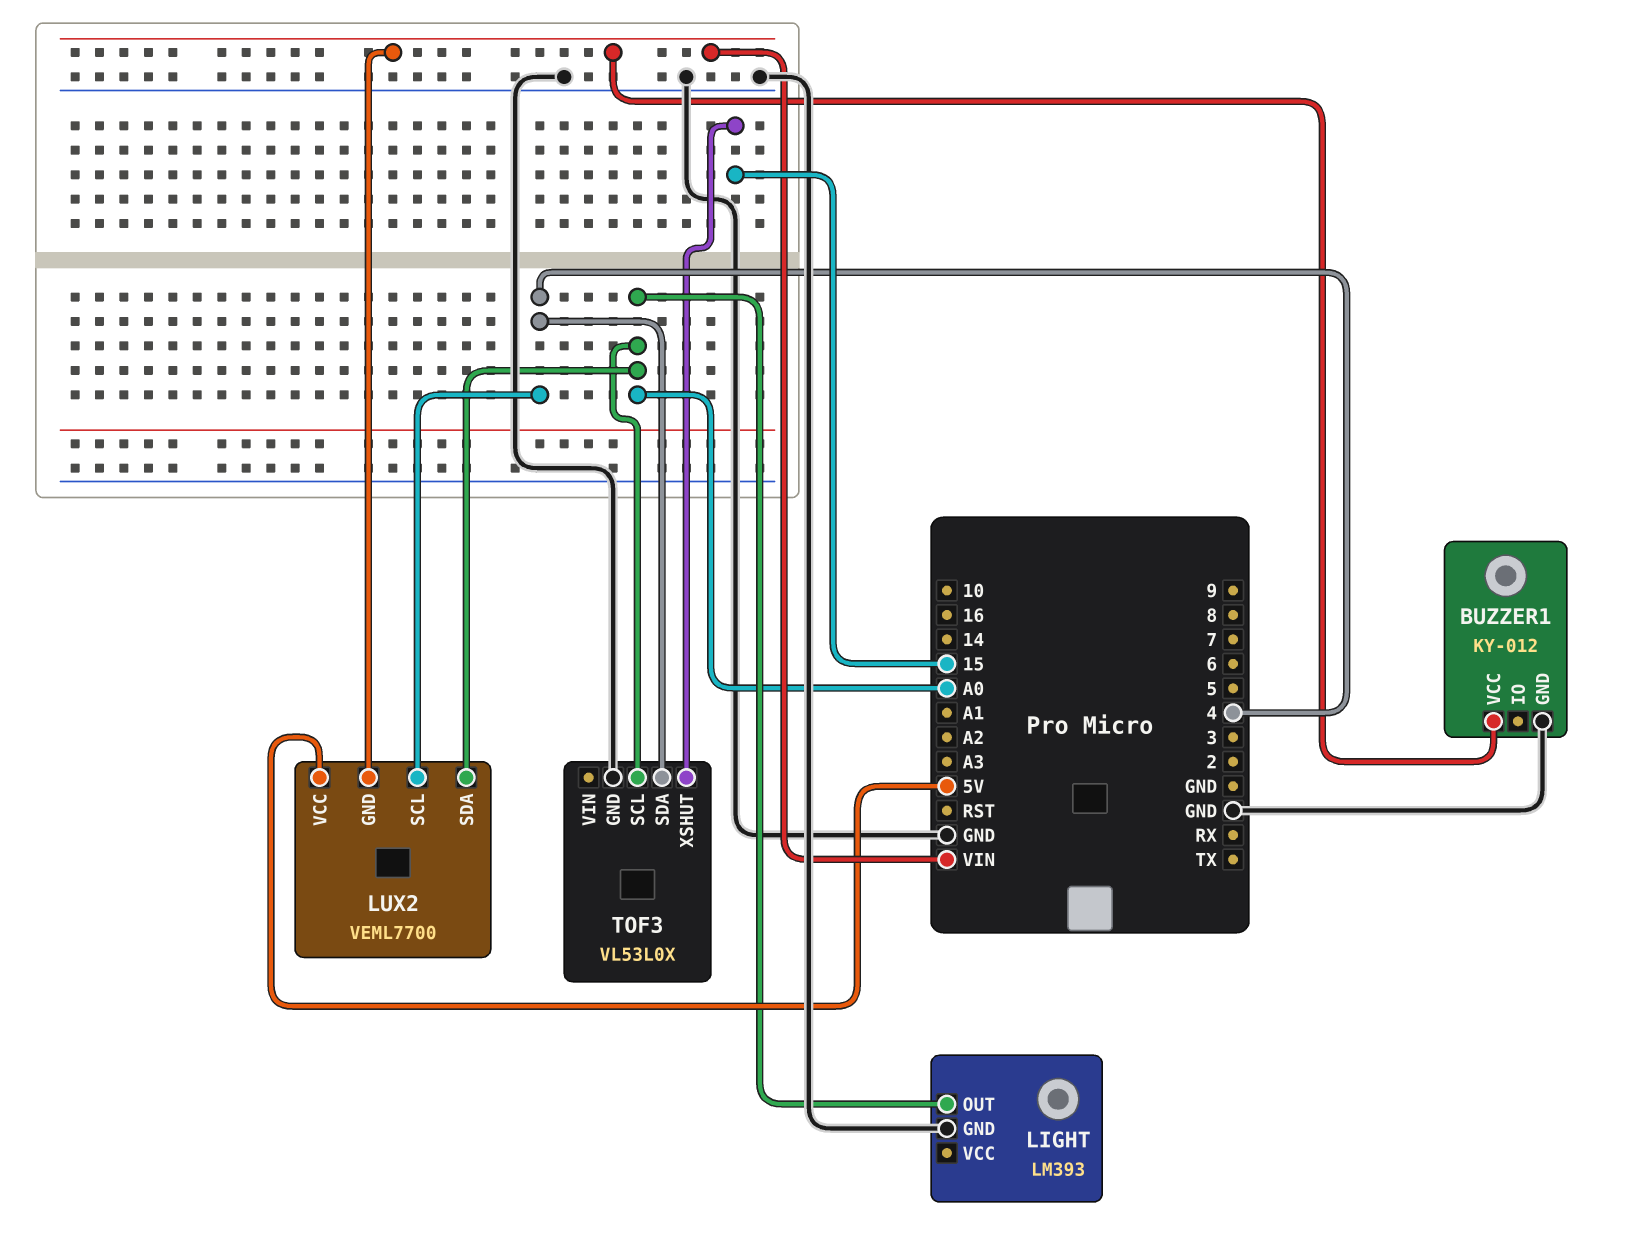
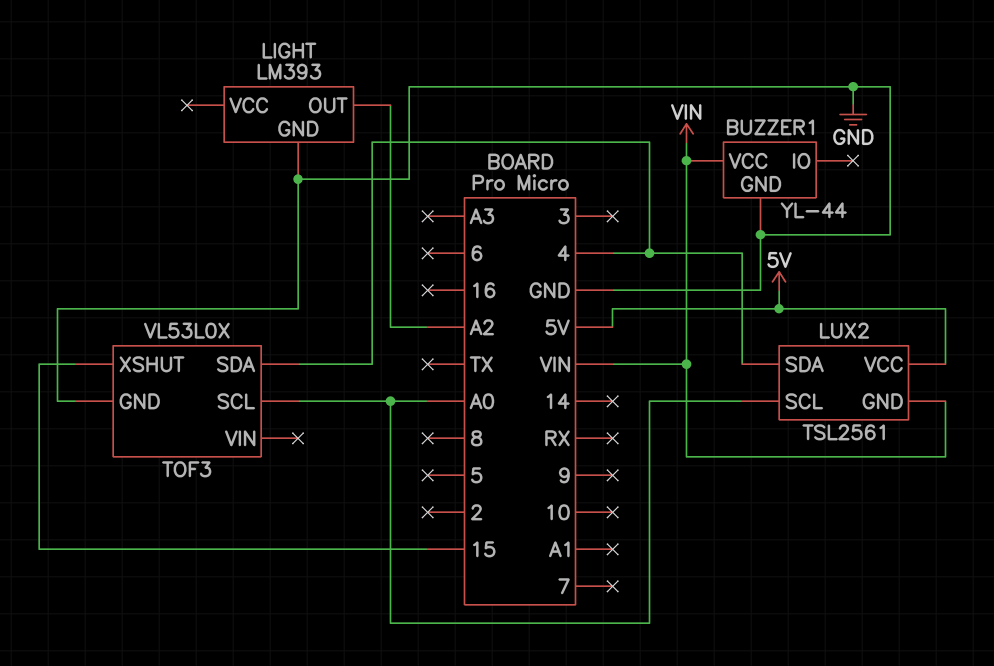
BUZZER1: KY-012 -> YL-44
LIGHT pin OUT: A0 -> A2
LUX2: VEML7700 -> TSL2561
LUX2 pin SCL: 4 -> A0
LUX2 pin SDA: A0 -> 4

